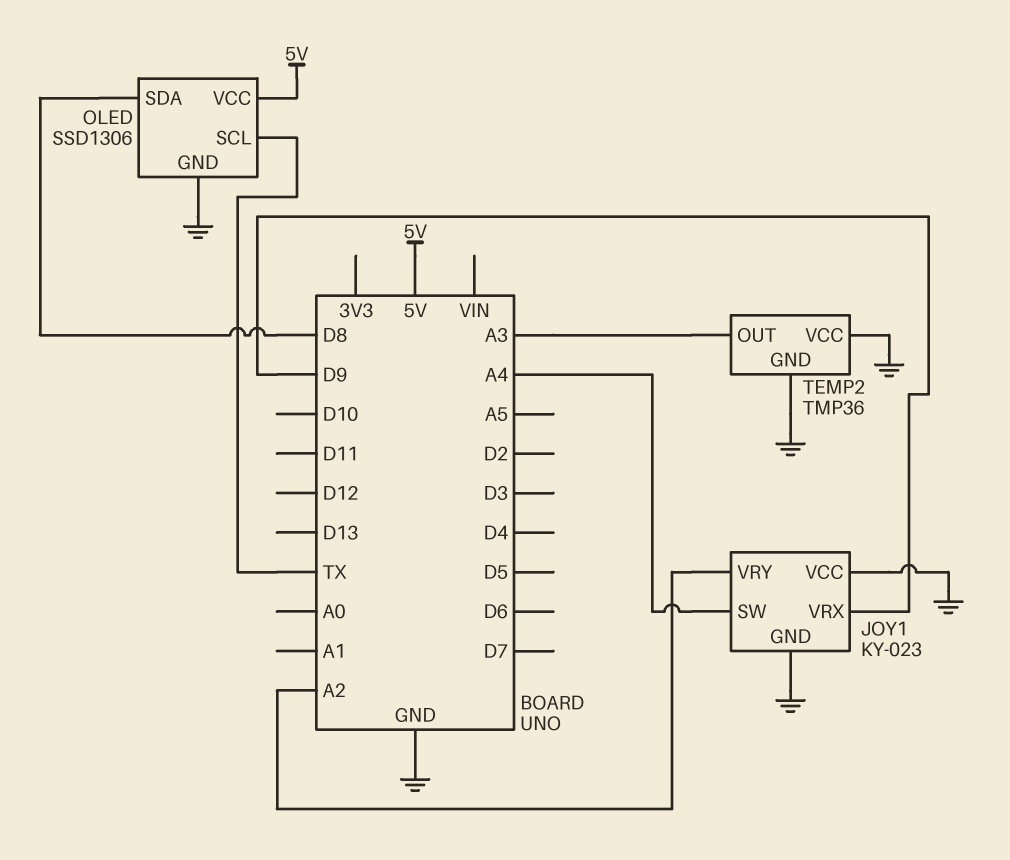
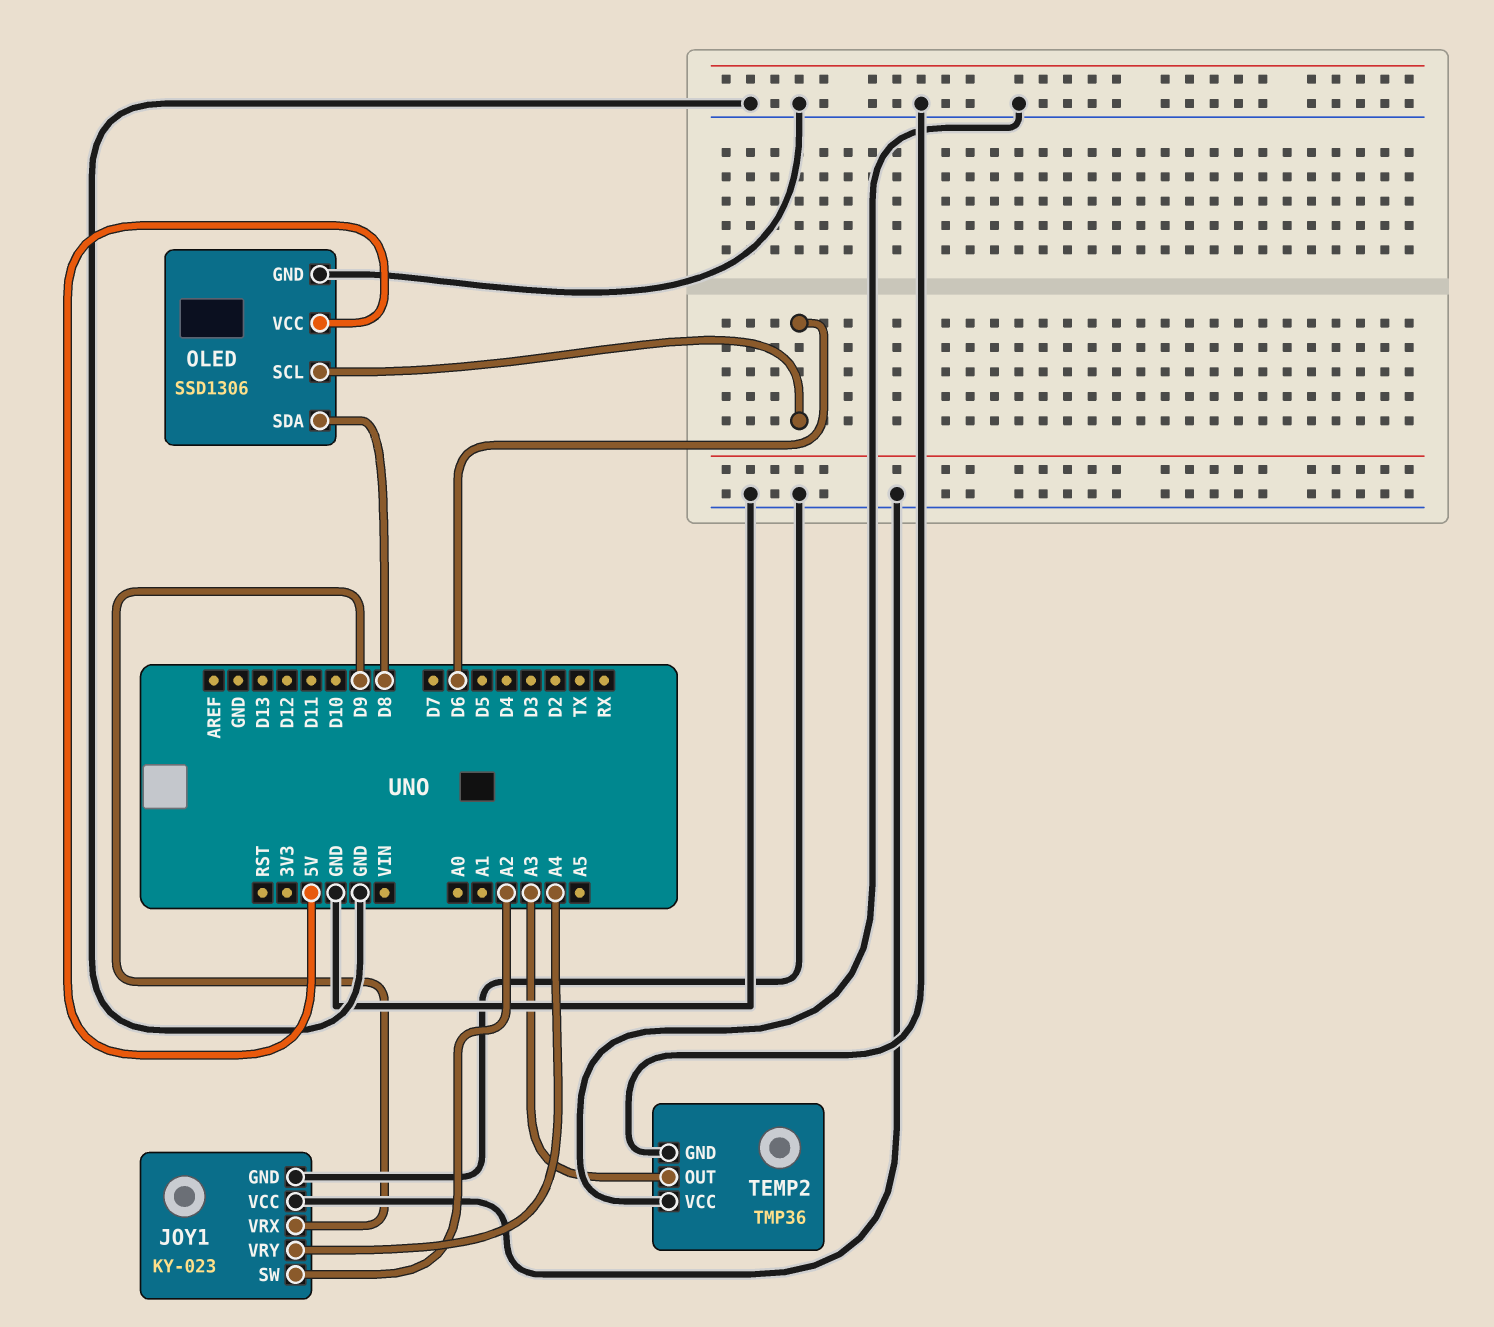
JOY1 pin SW: A4 -> A2
JOY1 pin VRY: A2 -> A4
OLED pin SCL: TX -> D6

